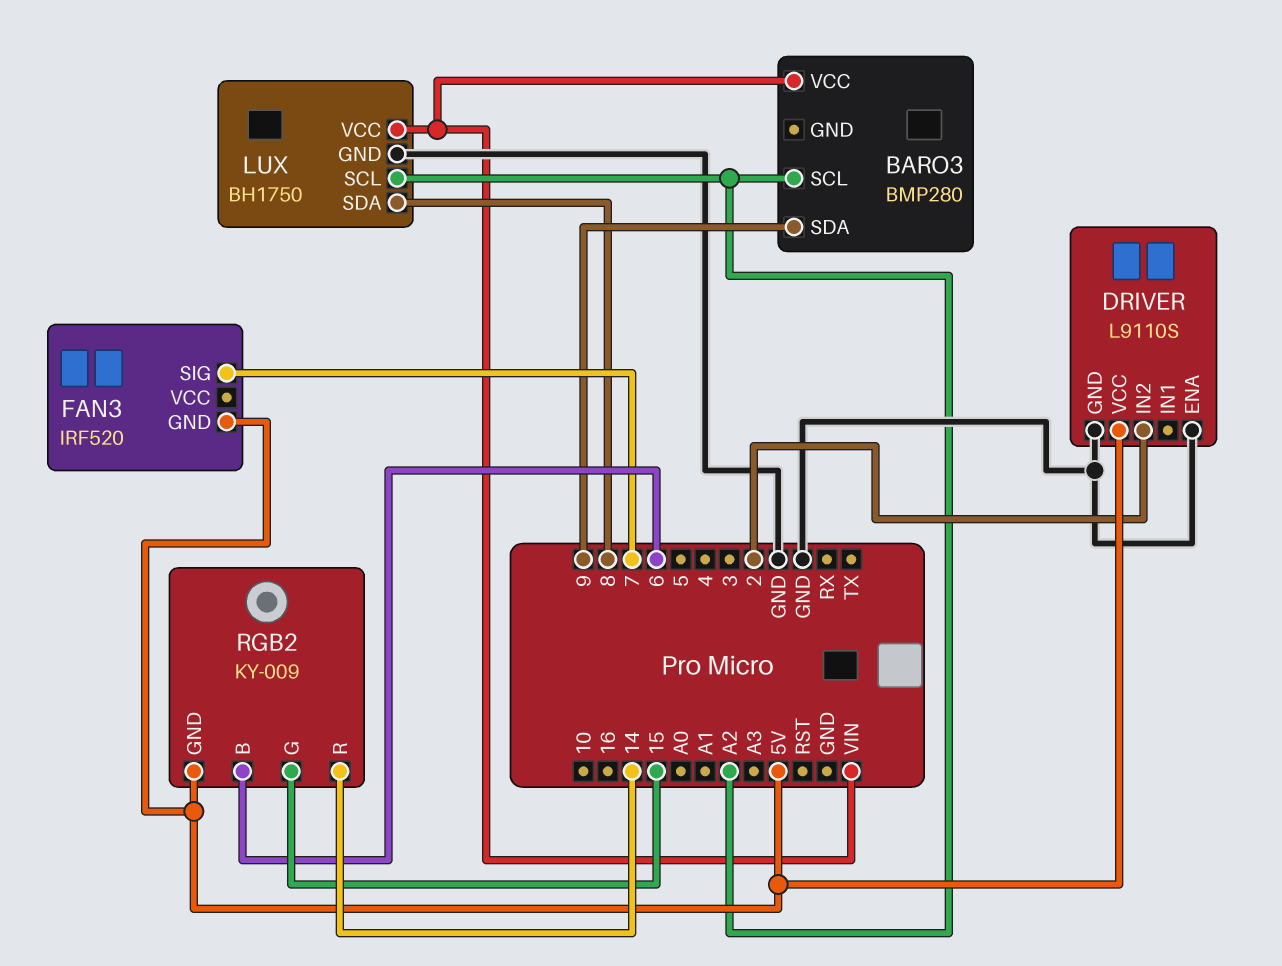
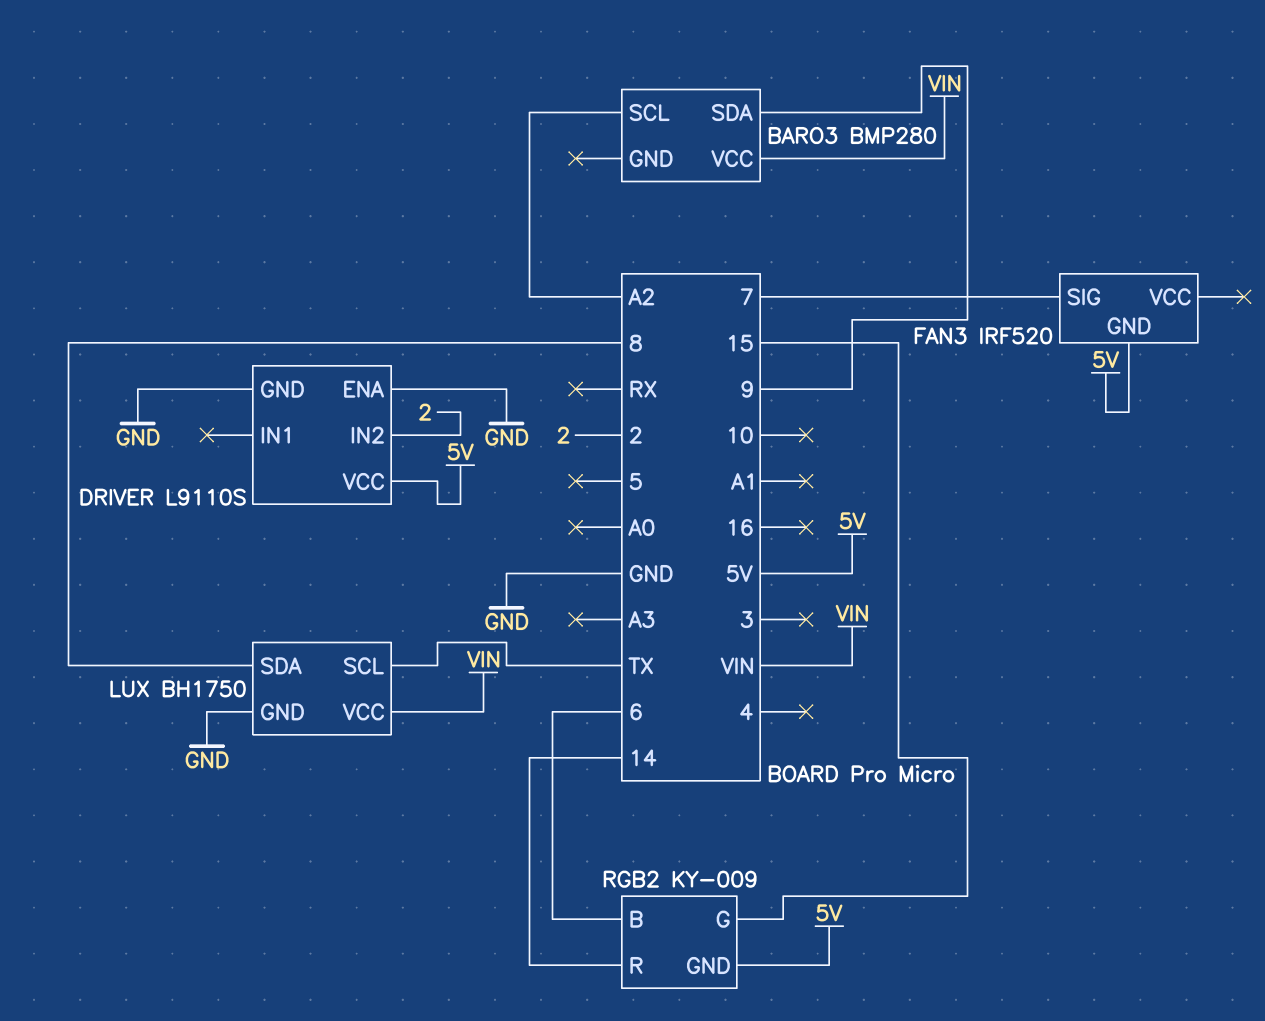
LUX pin SCL: A2 -> TX

